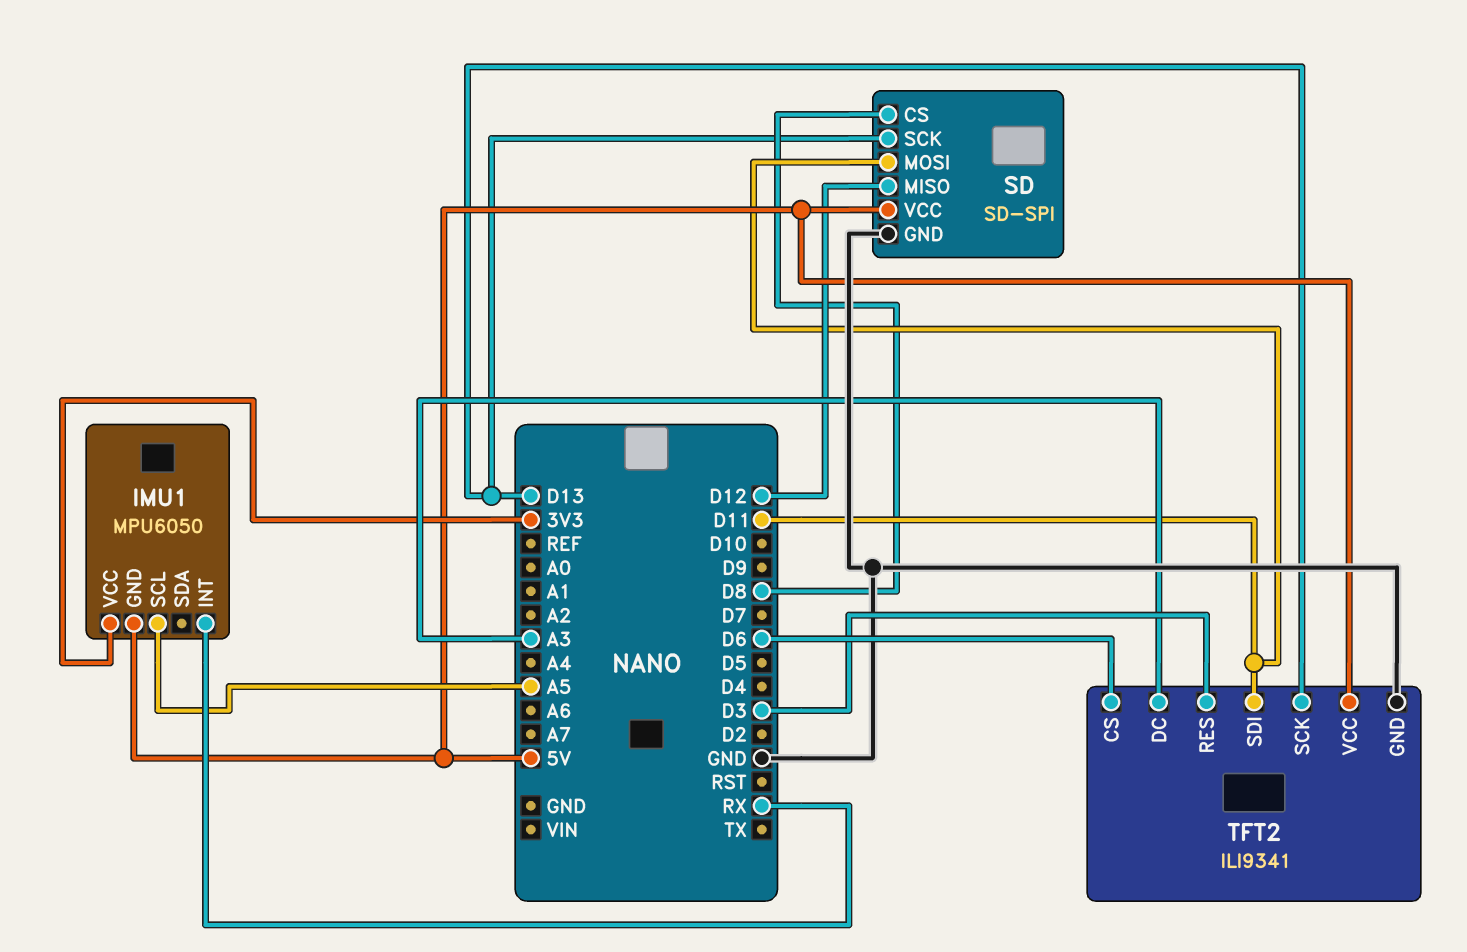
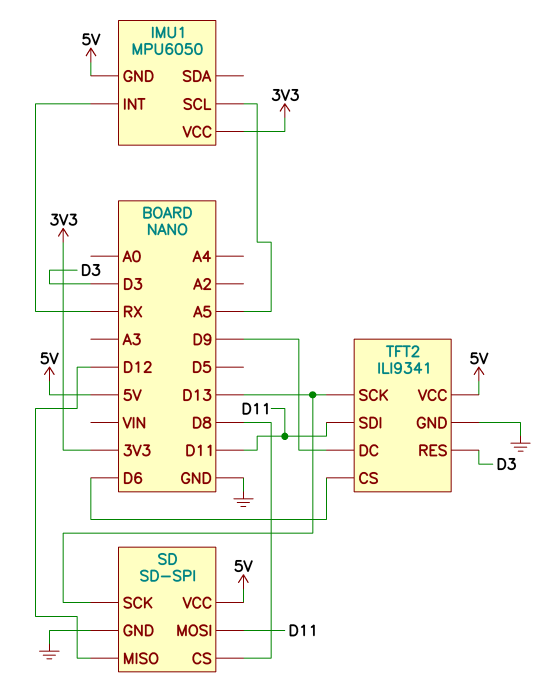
TFT2 pin DC: A3 -> D9

